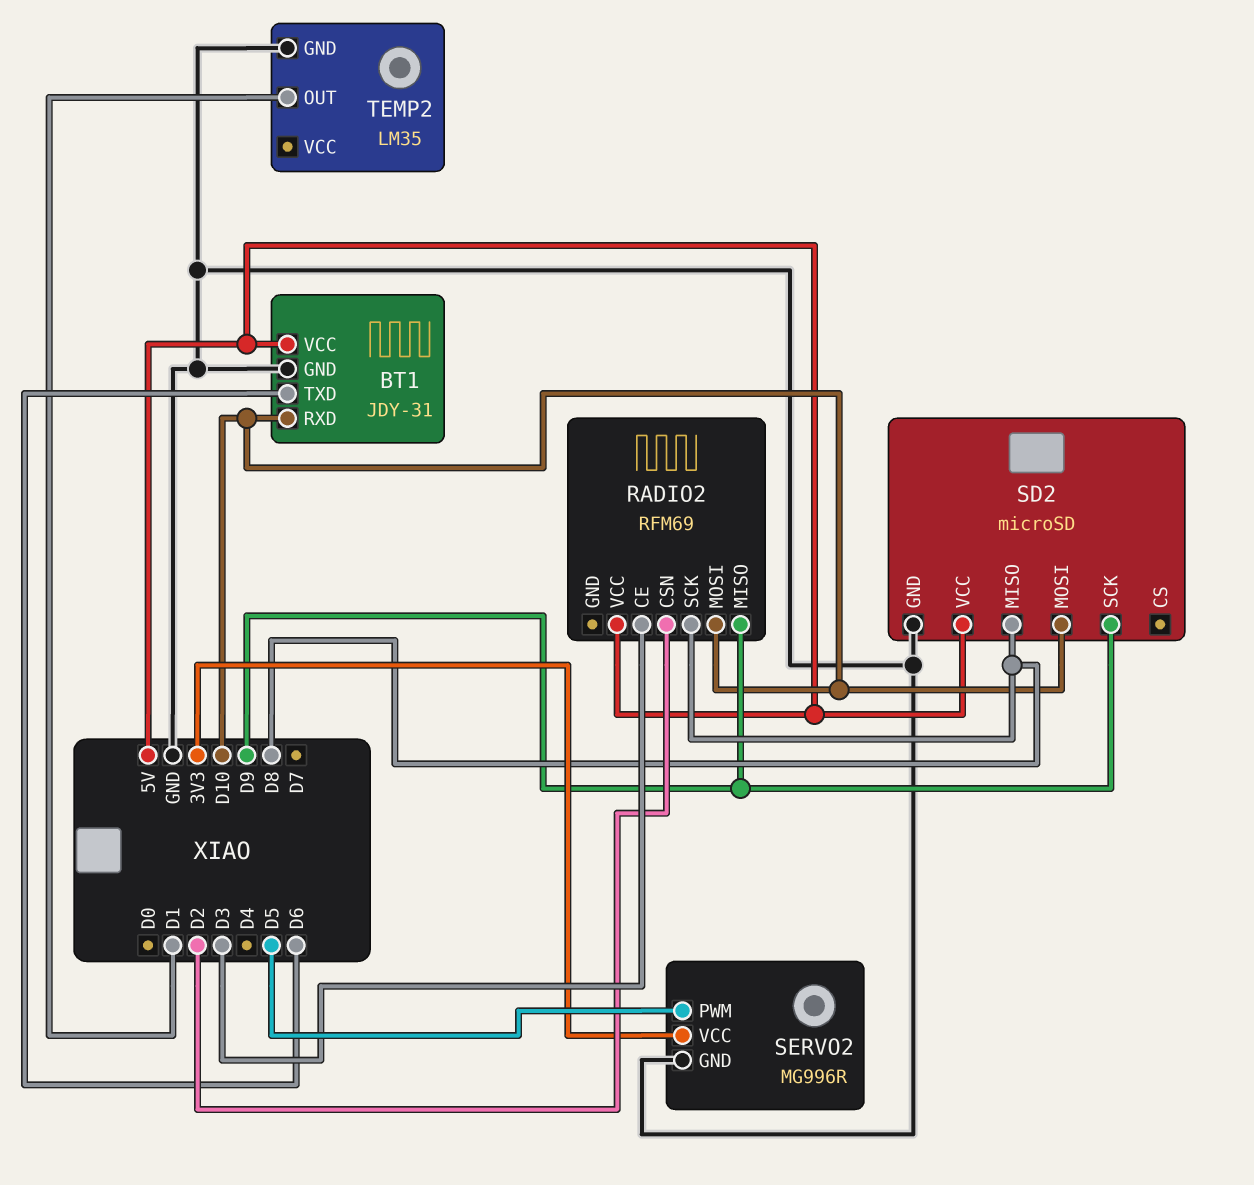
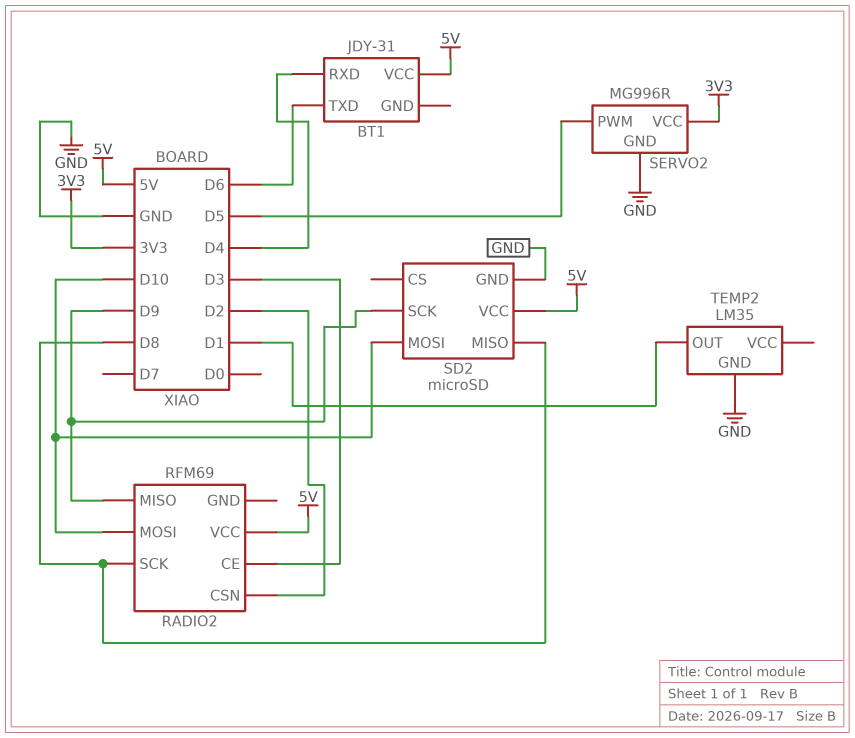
BT1 pin GND: GND -> none
BT1 pin RXD: D10 -> D4

